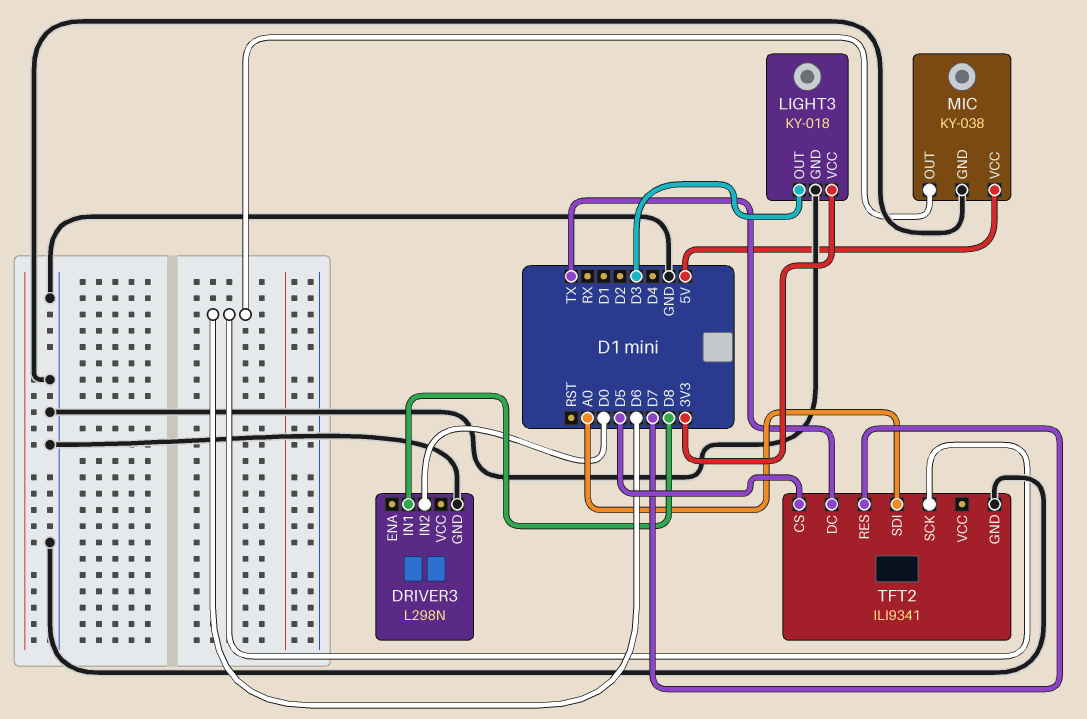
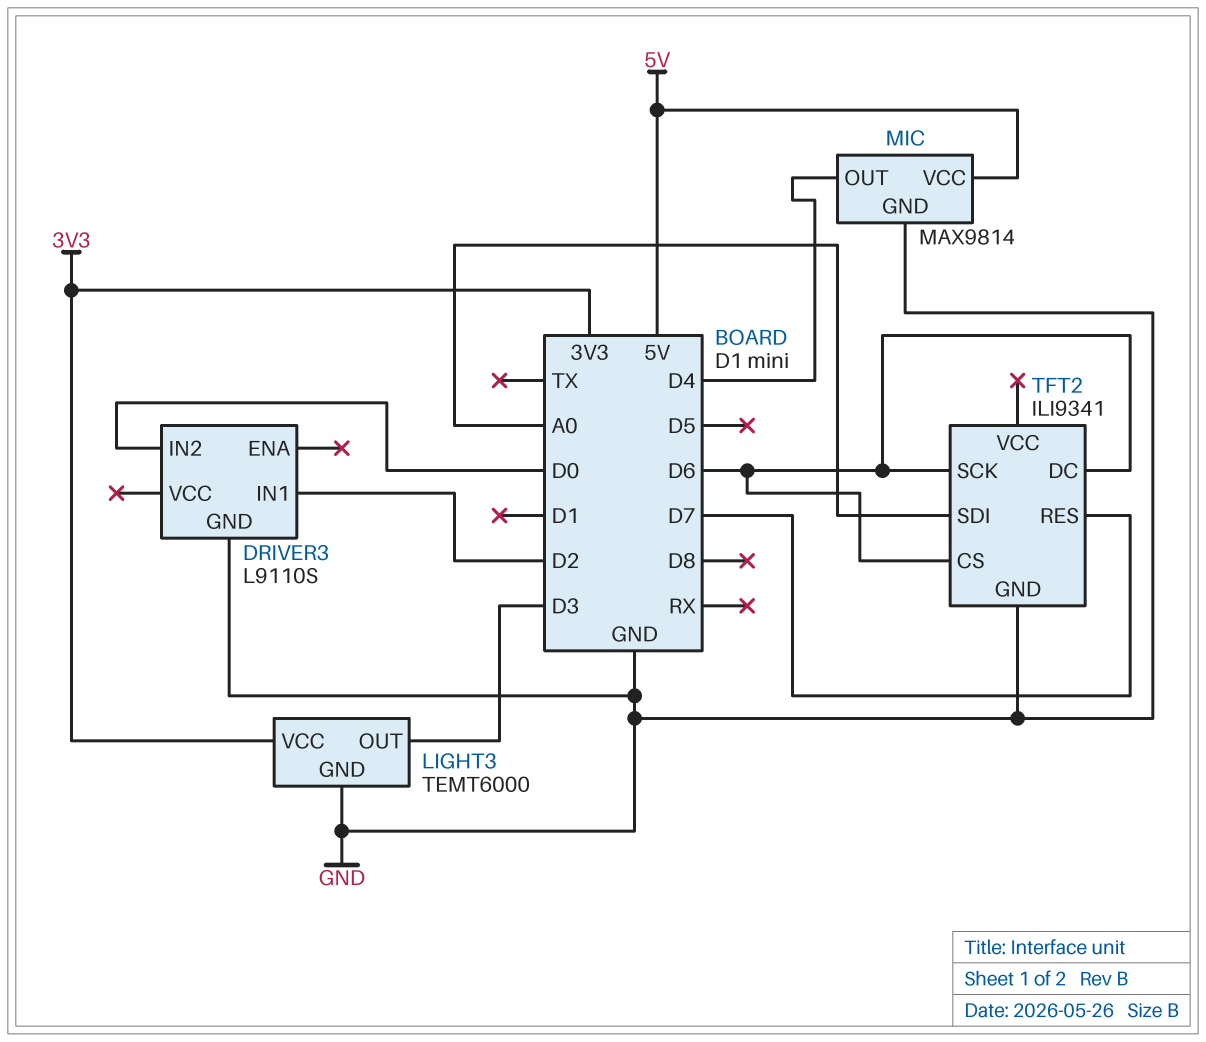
DRIVER3: L298N -> L9110S
DRIVER3 pin IN1: D8 -> D2
LIGHT3: KY-018 -> TEMT6000
MIC: KY-038 -> MAX9814
MIC pin OUT: D6 -> D4
TFT2 pin CS: D5 -> D6
TFT2 pin DC: TX -> D6

